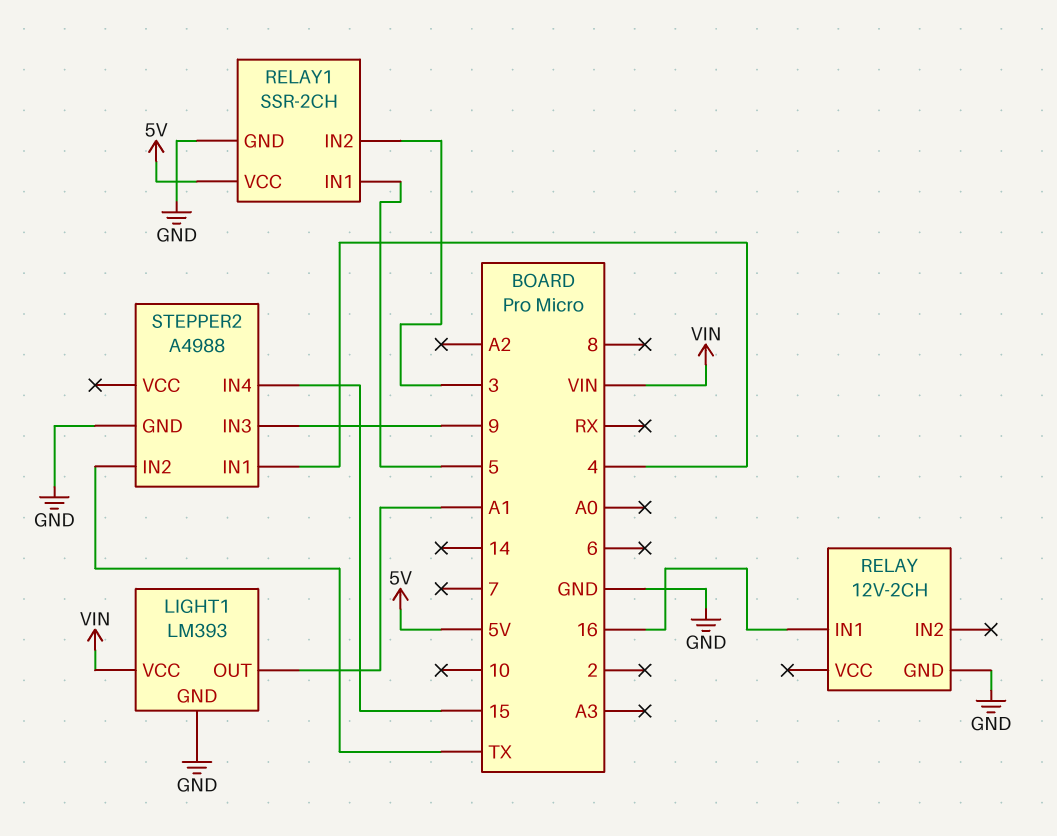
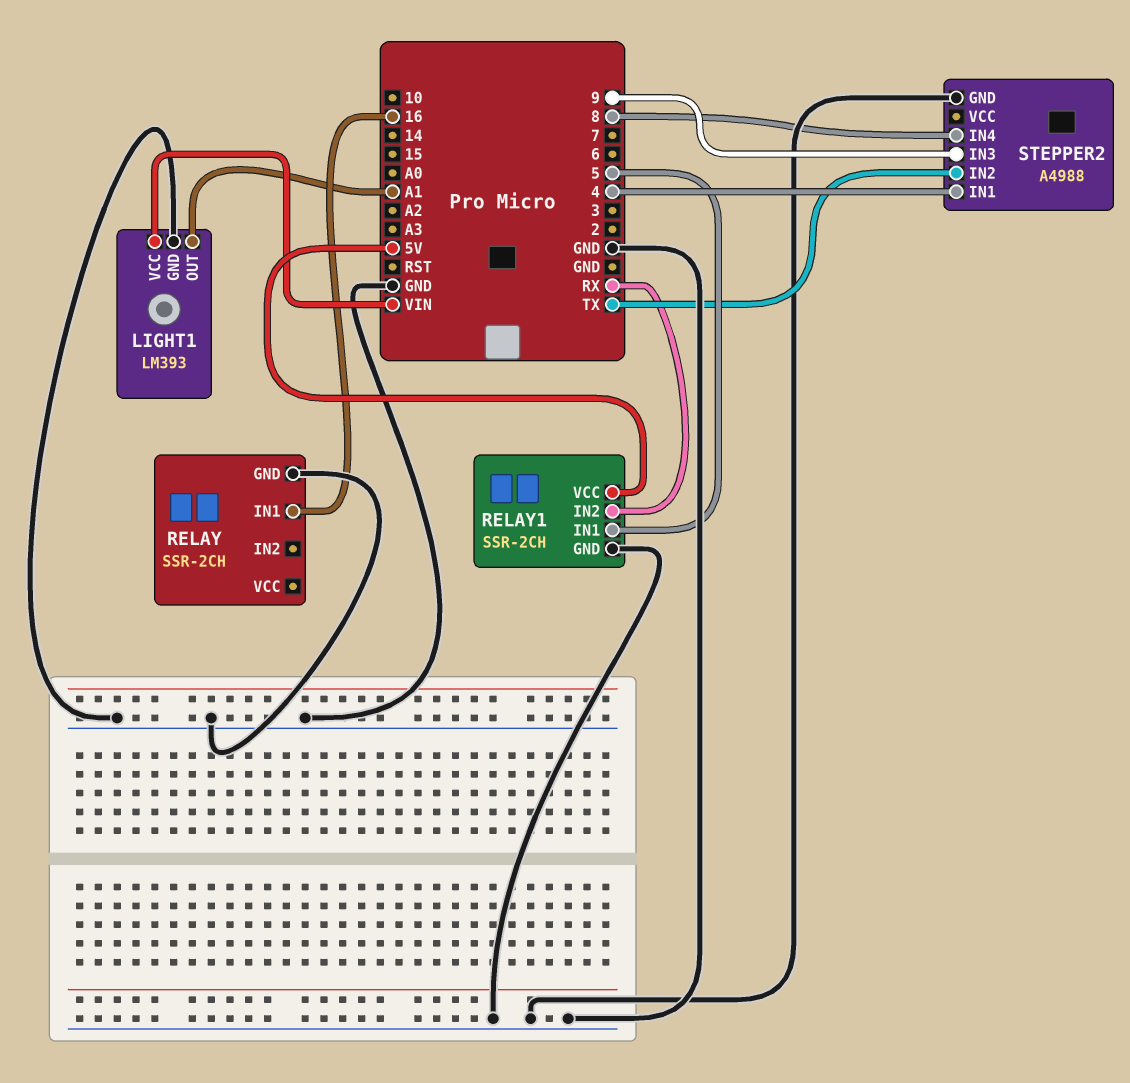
RELAY: 12V-2CH -> SSR-2CH
RELAY1 pin IN2: 3 -> RX
STEPPER2 pin IN4: 15 -> 8

